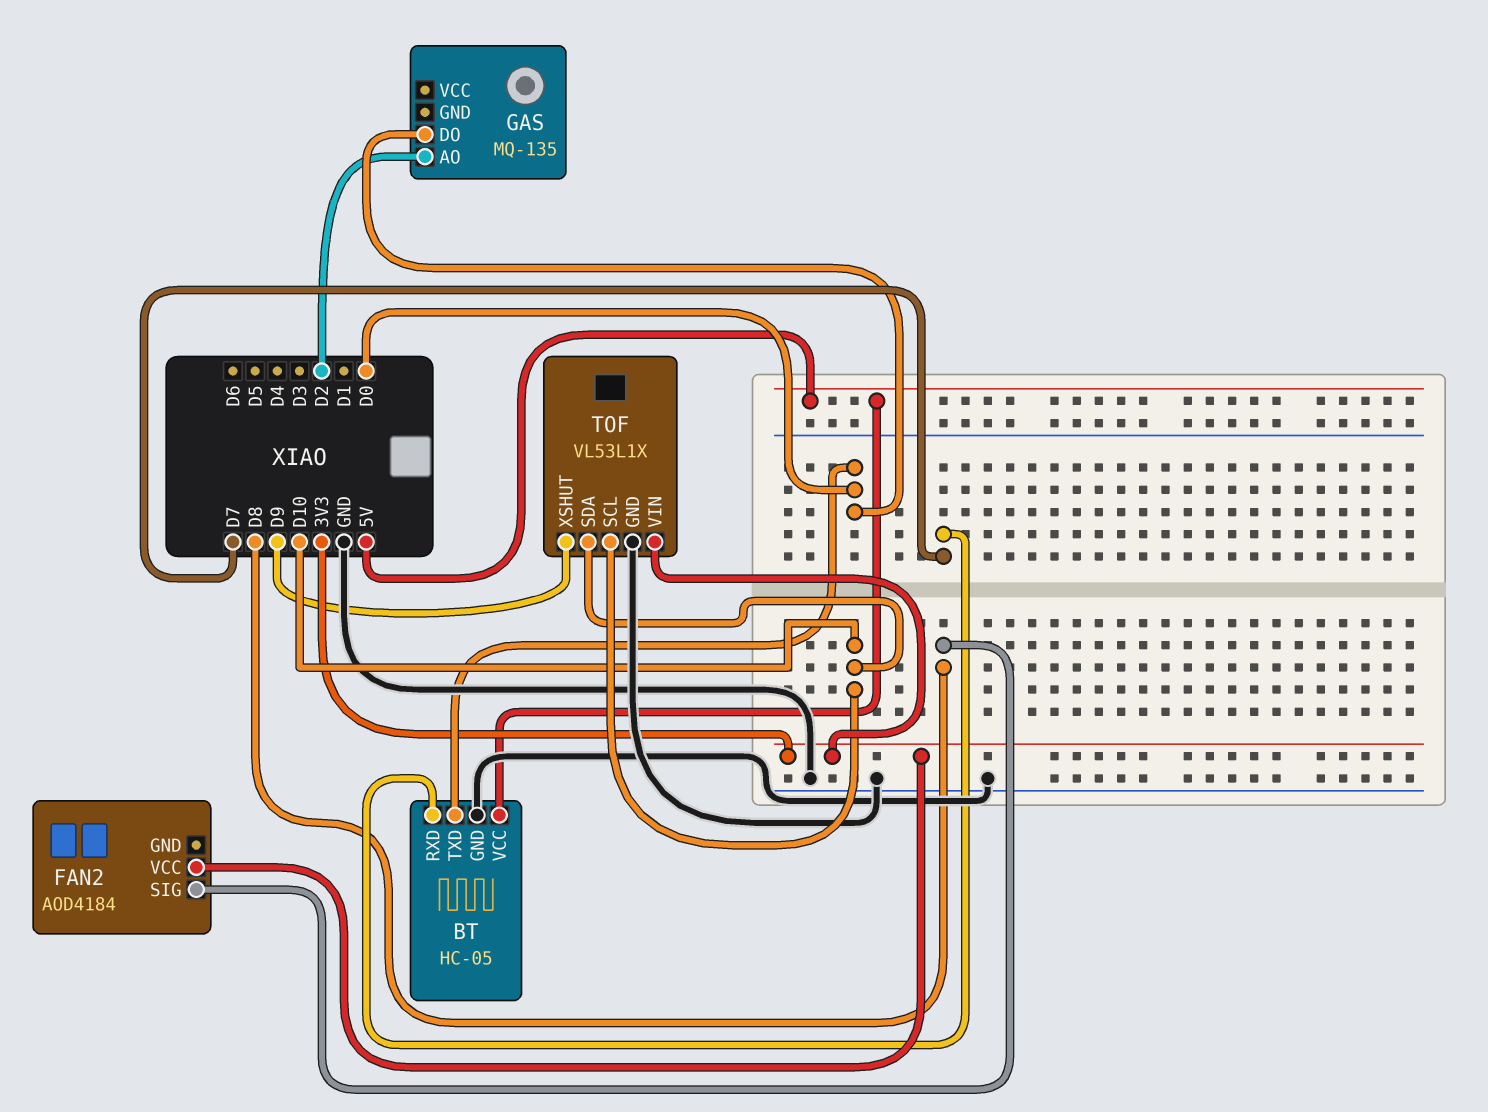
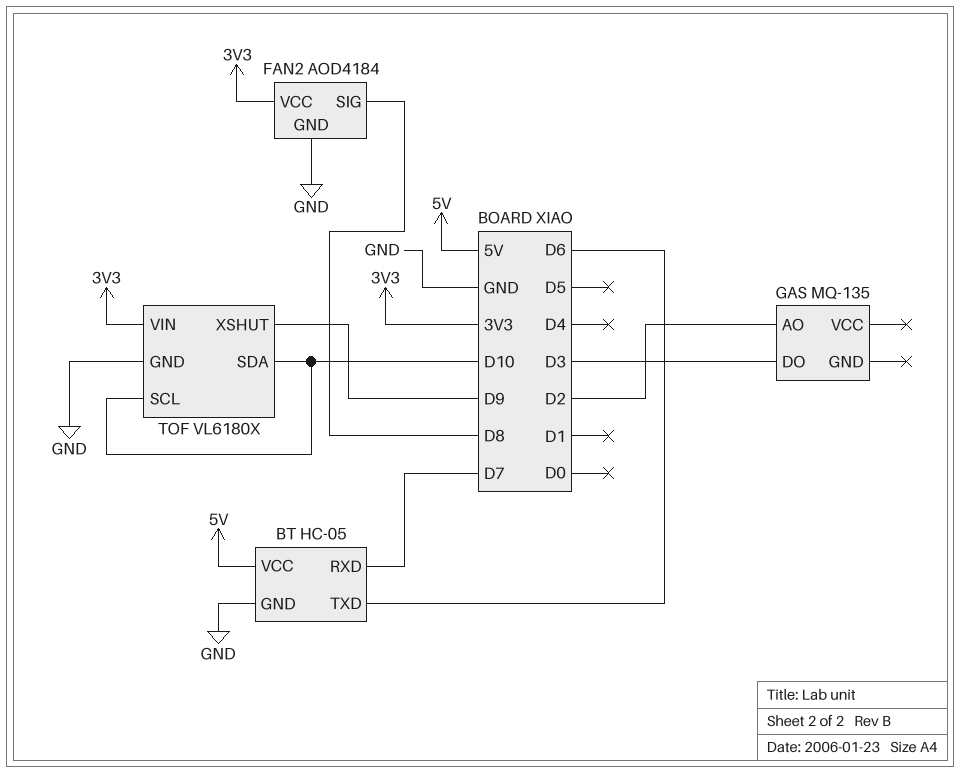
BT pin TXD: D0 -> D6
FAN2 pin GND: none -> GND
GAS pin DO: D0 -> D3
TOF: VL53L1X -> VL6180X

